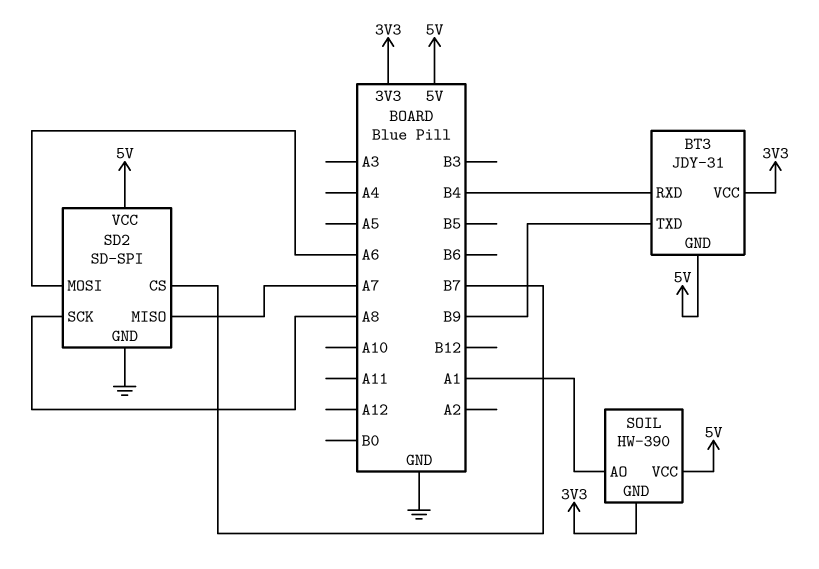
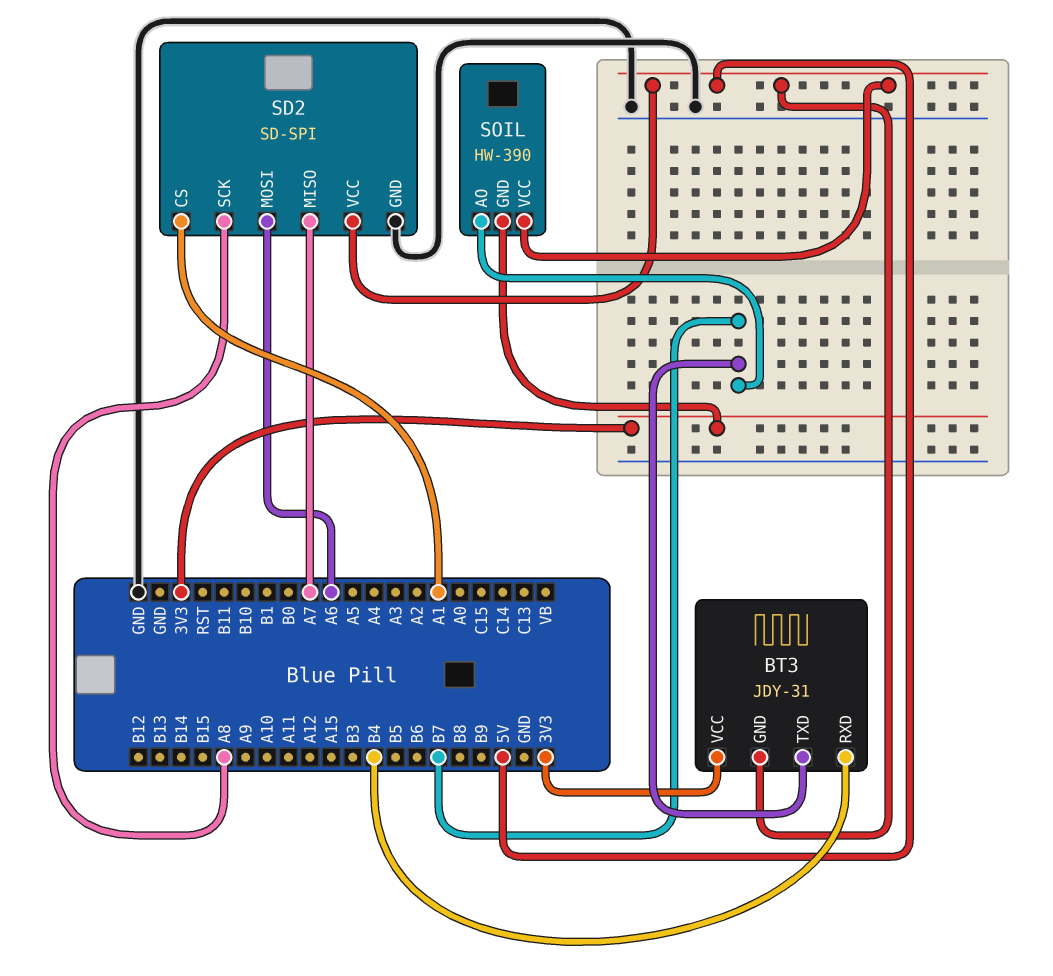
BT3 pin TXD: B9 -> B7
SD2 pin CS: B7 -> A1
SOIL pin AO: A1 -> B7

